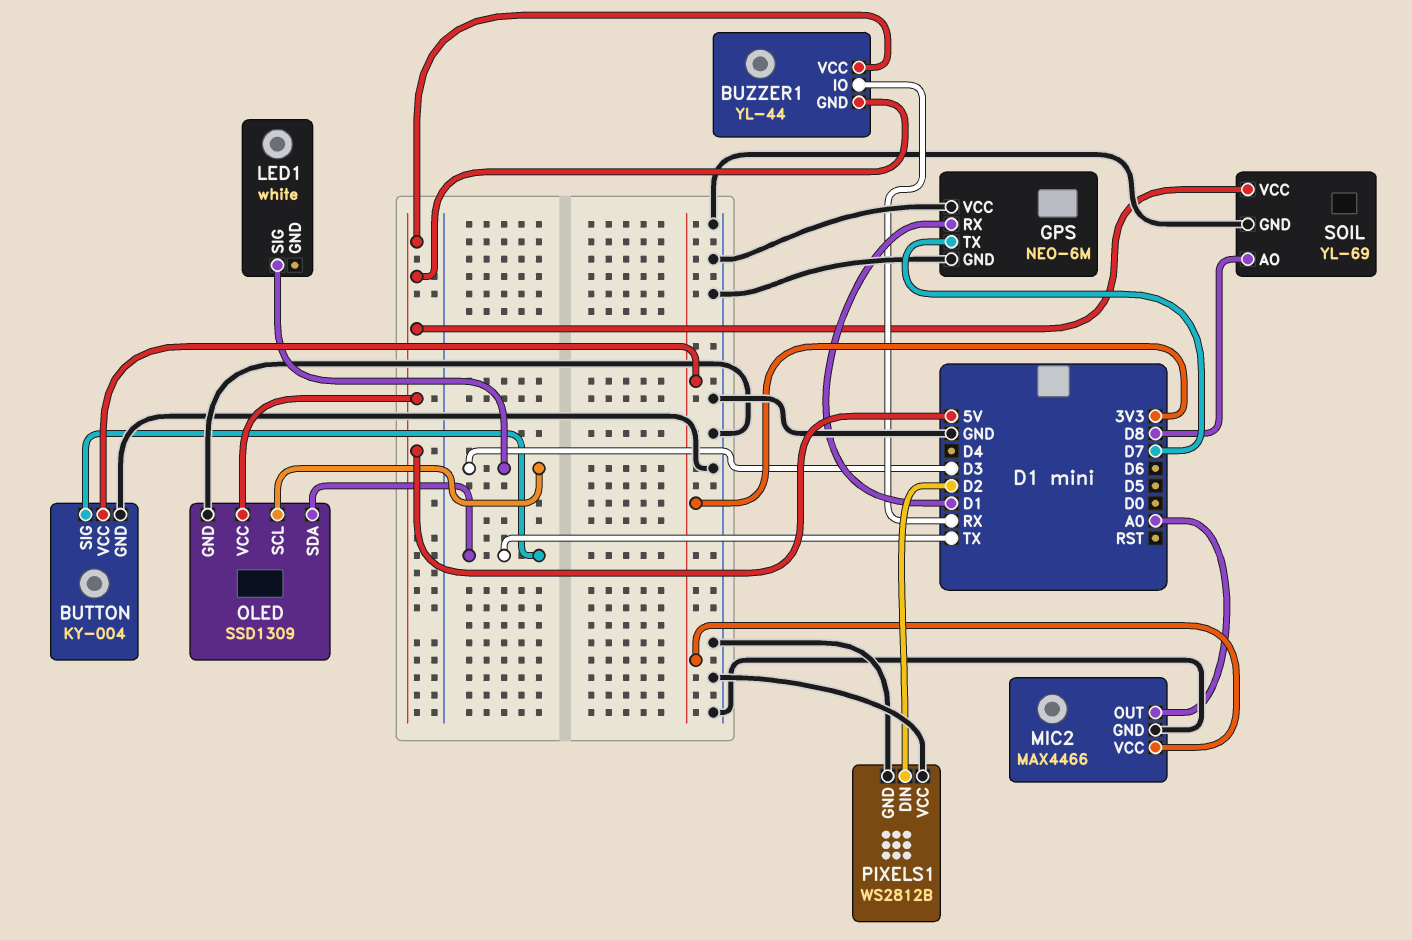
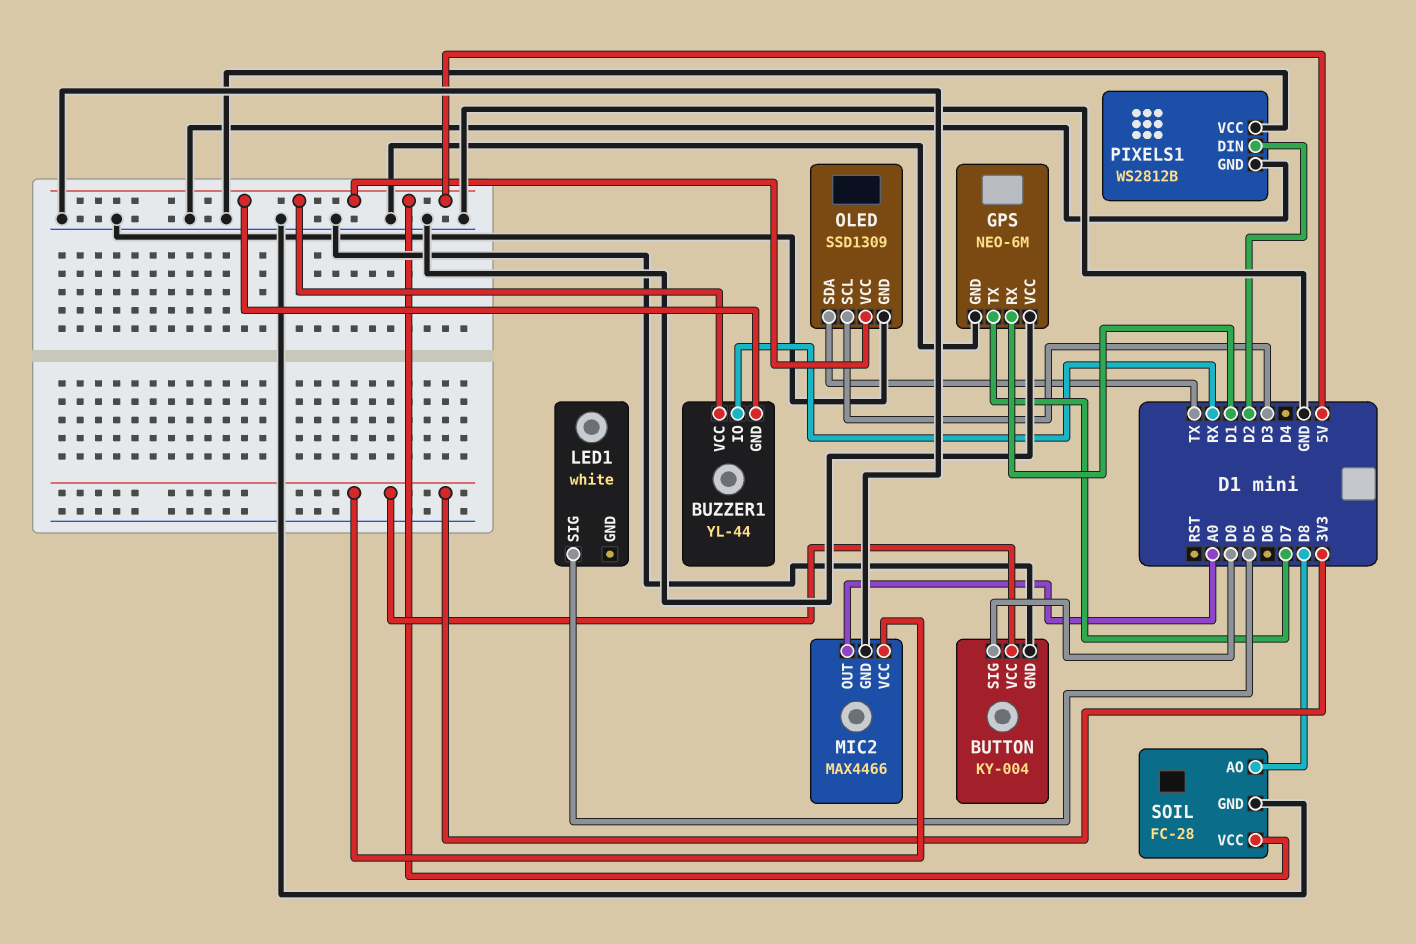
BUTTON pin SIG: TX -> D0
LED1 pin SIG: D3 -> D5
SOIL: YL-69 -> FC-28

